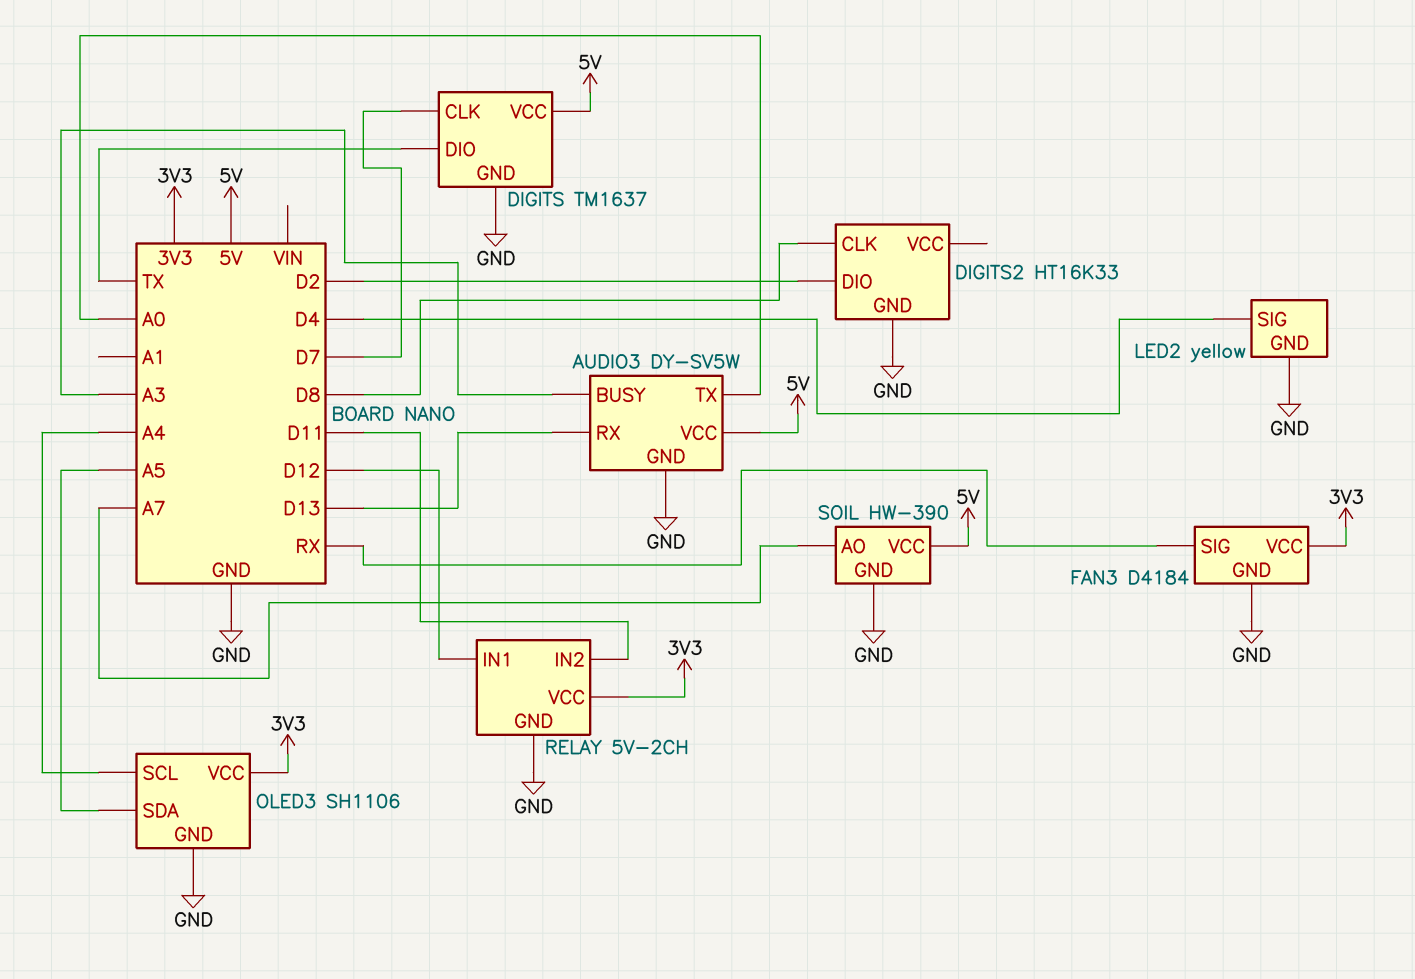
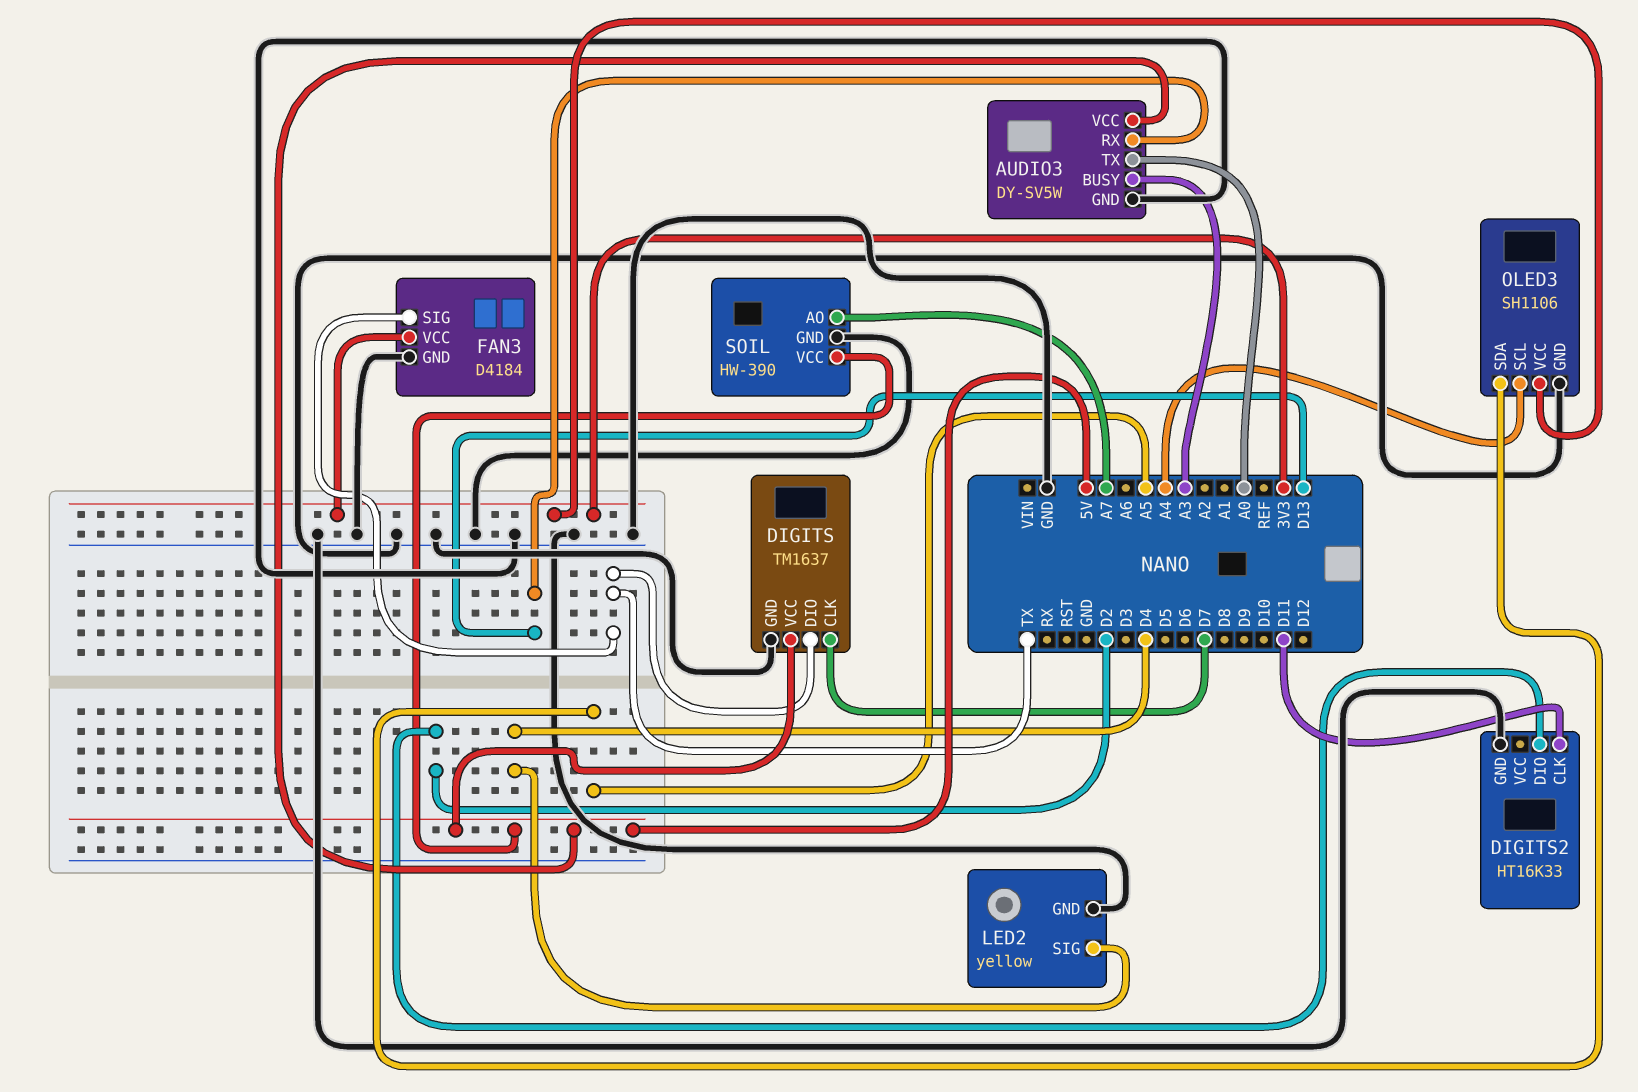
DIGITS2 pin CLK: D8 -> D11
FAN3 pin SIG: RX -> TX
RELAY: 5V-2CH -> none
RELAY pin GND: GND -> none
RELAY pin IN1: D12 -> none
RELAY pin IN2: D11 -> none
RELAY pin VCC: 3V3 -> none

